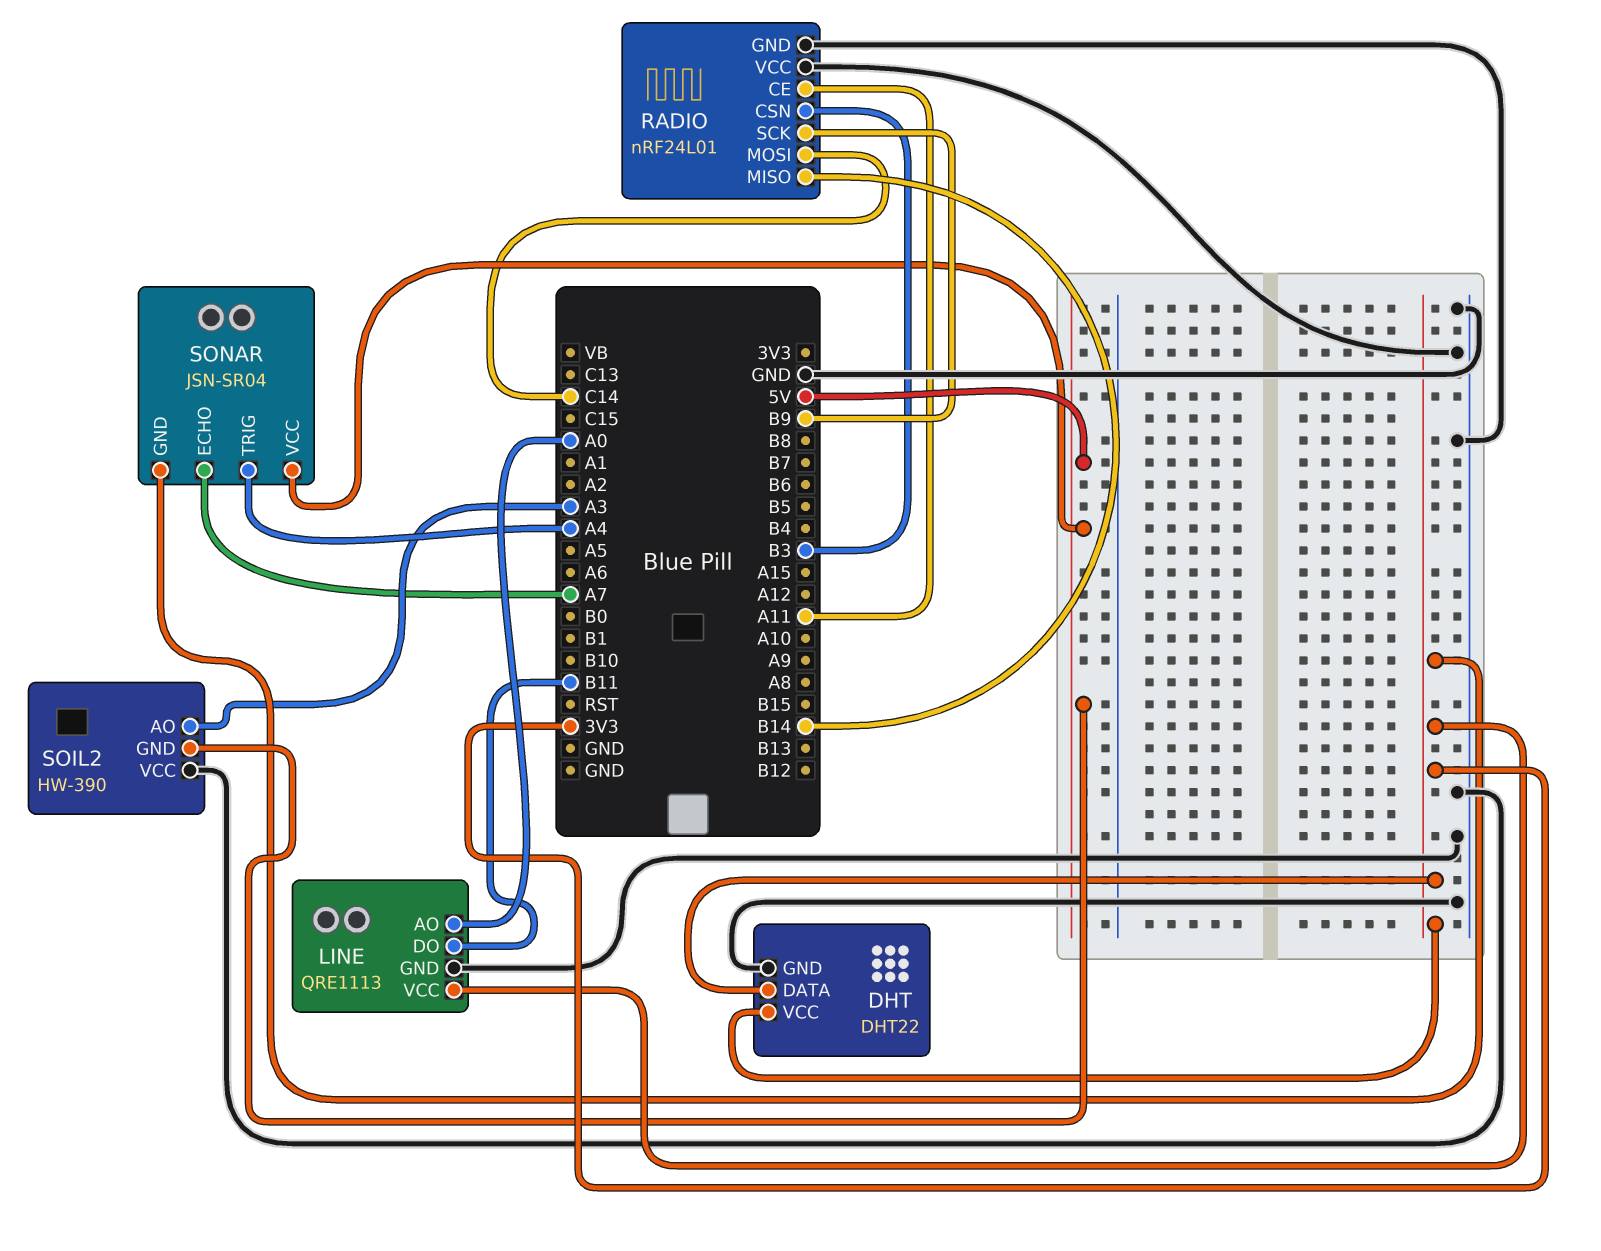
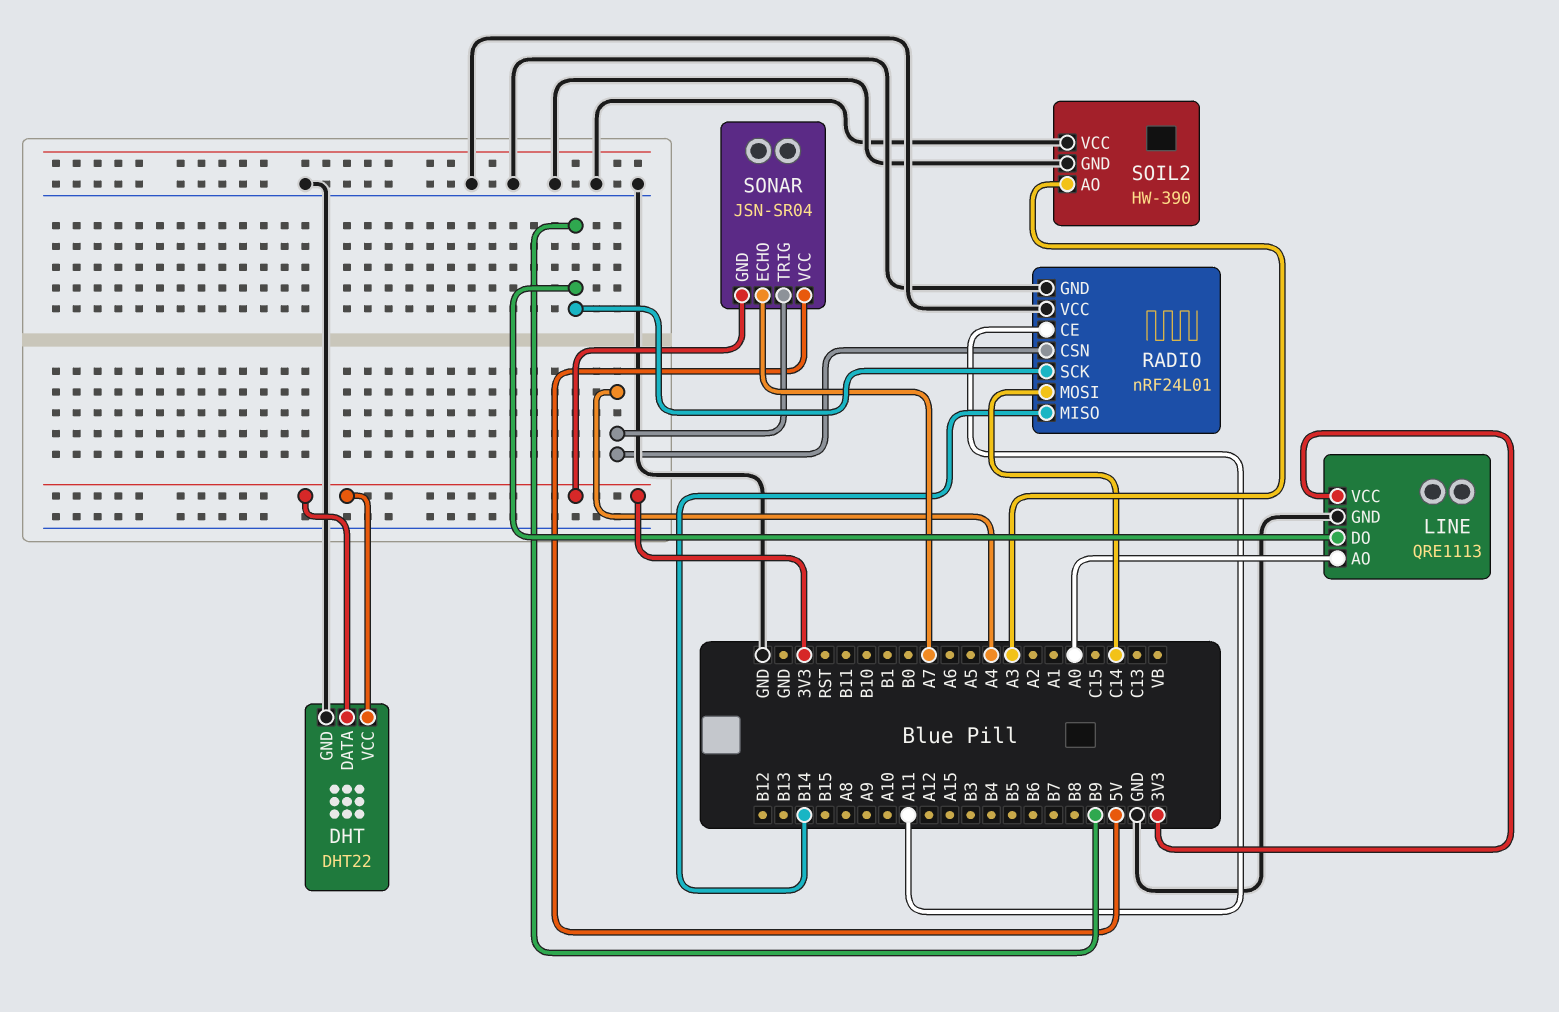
LINE pin DO: B11 -> B9
RADIO pin CSN: B3 -> A4
SOIL2 pin GND: 5V -> GND

